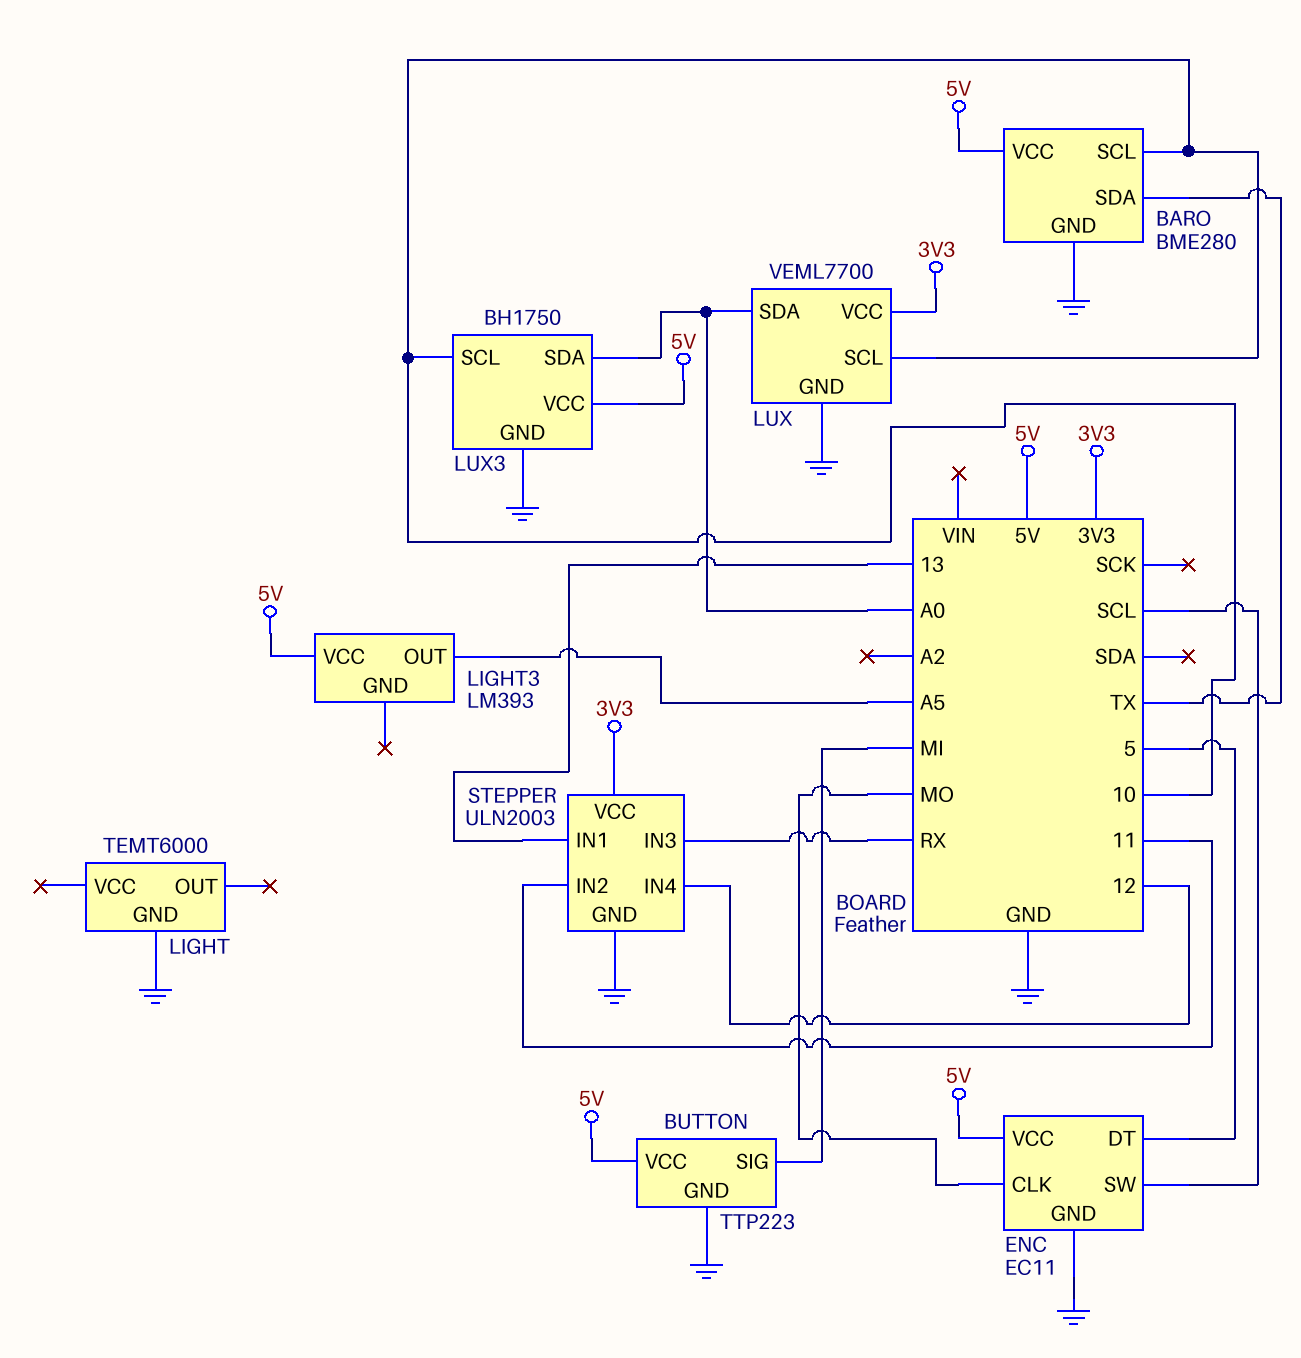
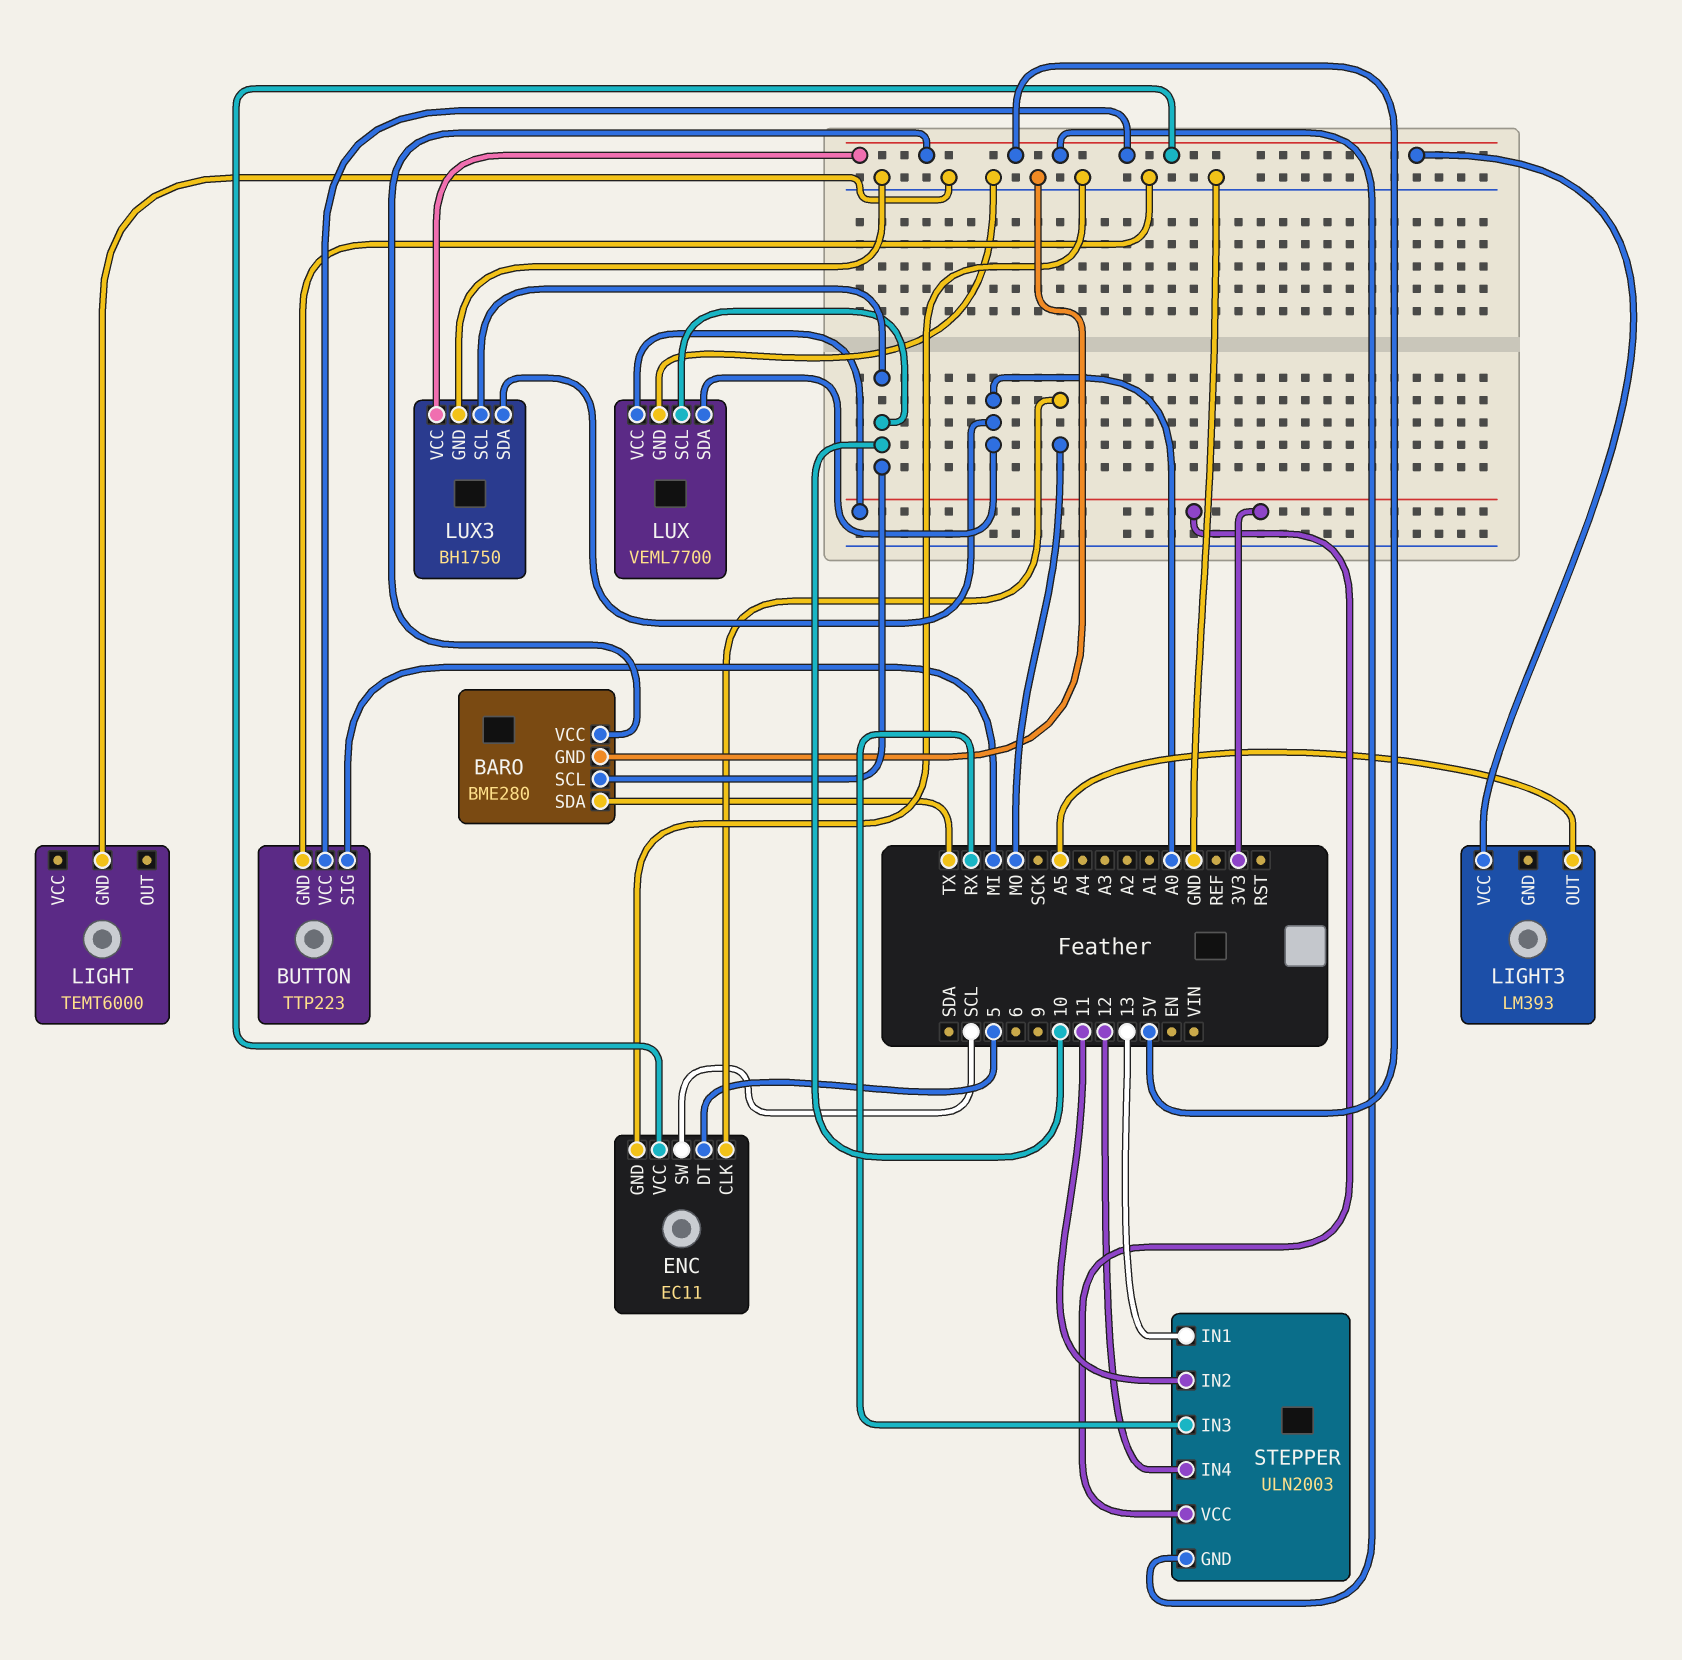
STEPPER pin GND: GND -> 5V

